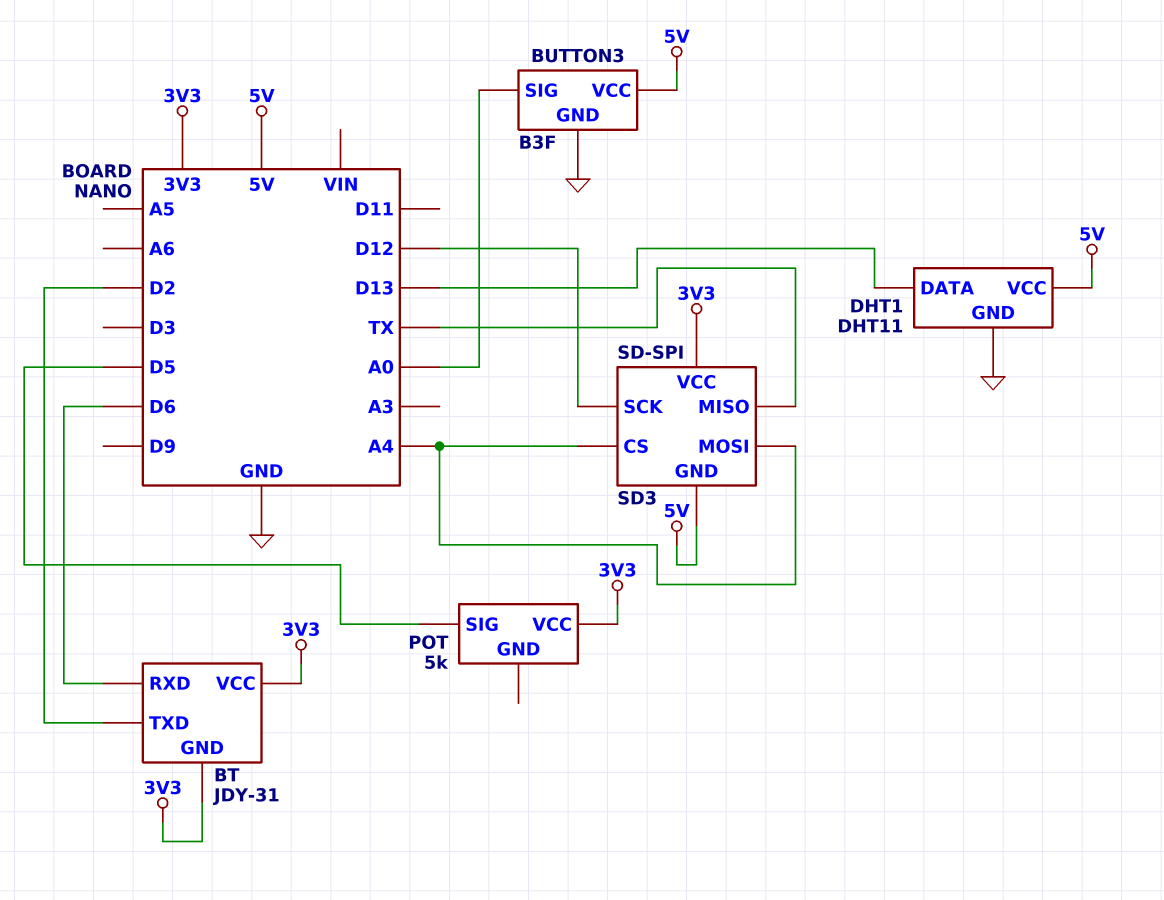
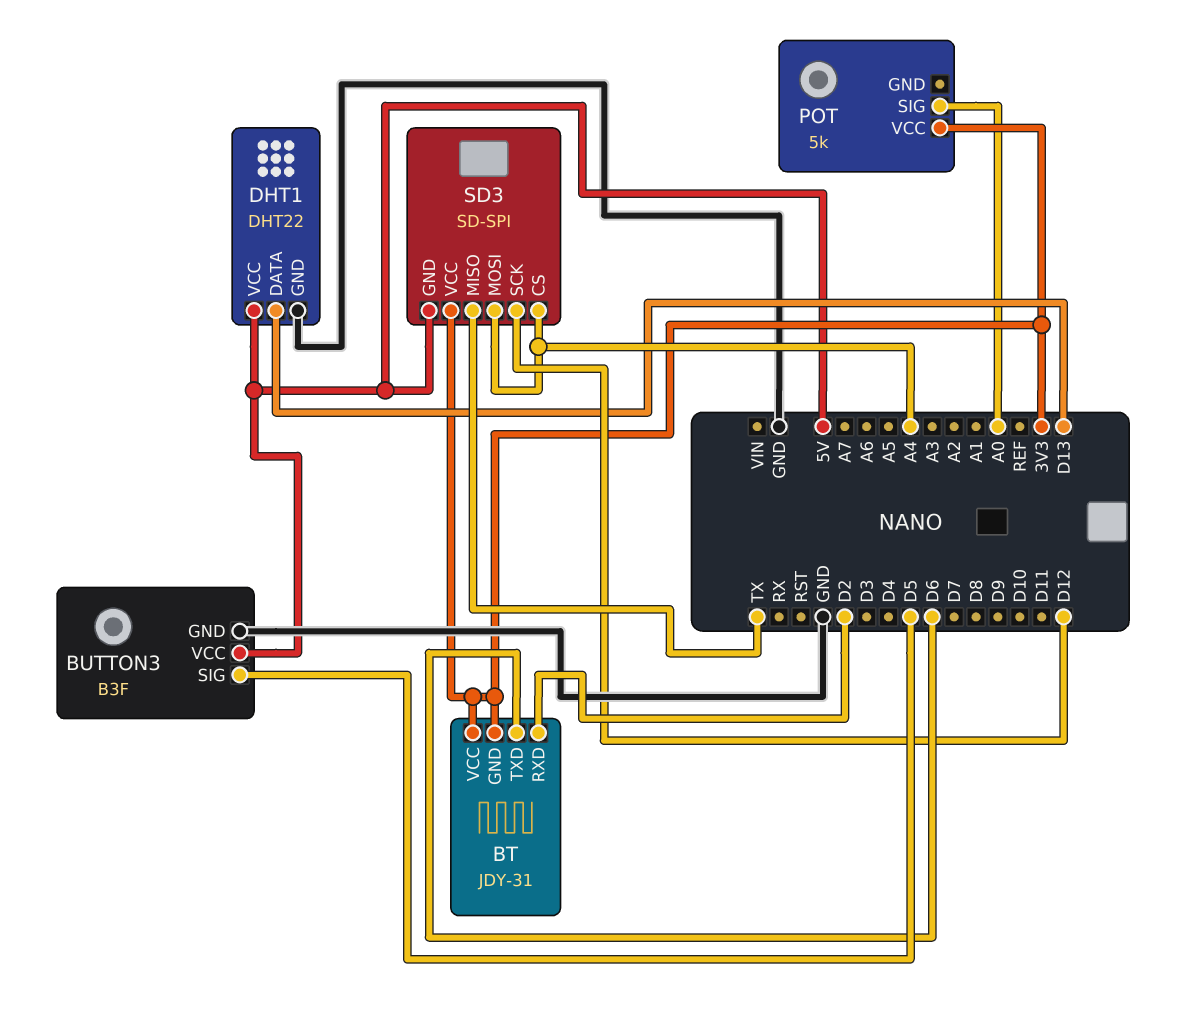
BT pin RXD: D6 -> D2
BT pin TXD: D2 -> D6
BUTTON3 pin SIG: A0 -> D5
DHT1: DHT11 -> DHT22
POT pin SIG: D5 -> A0

